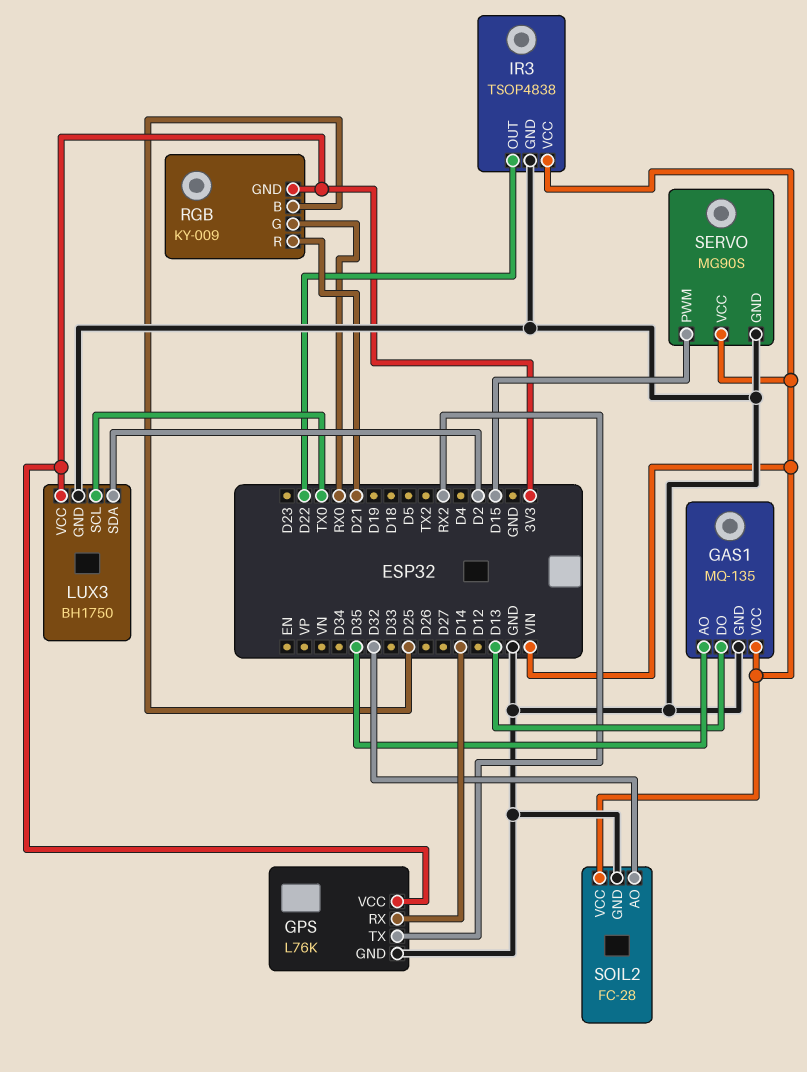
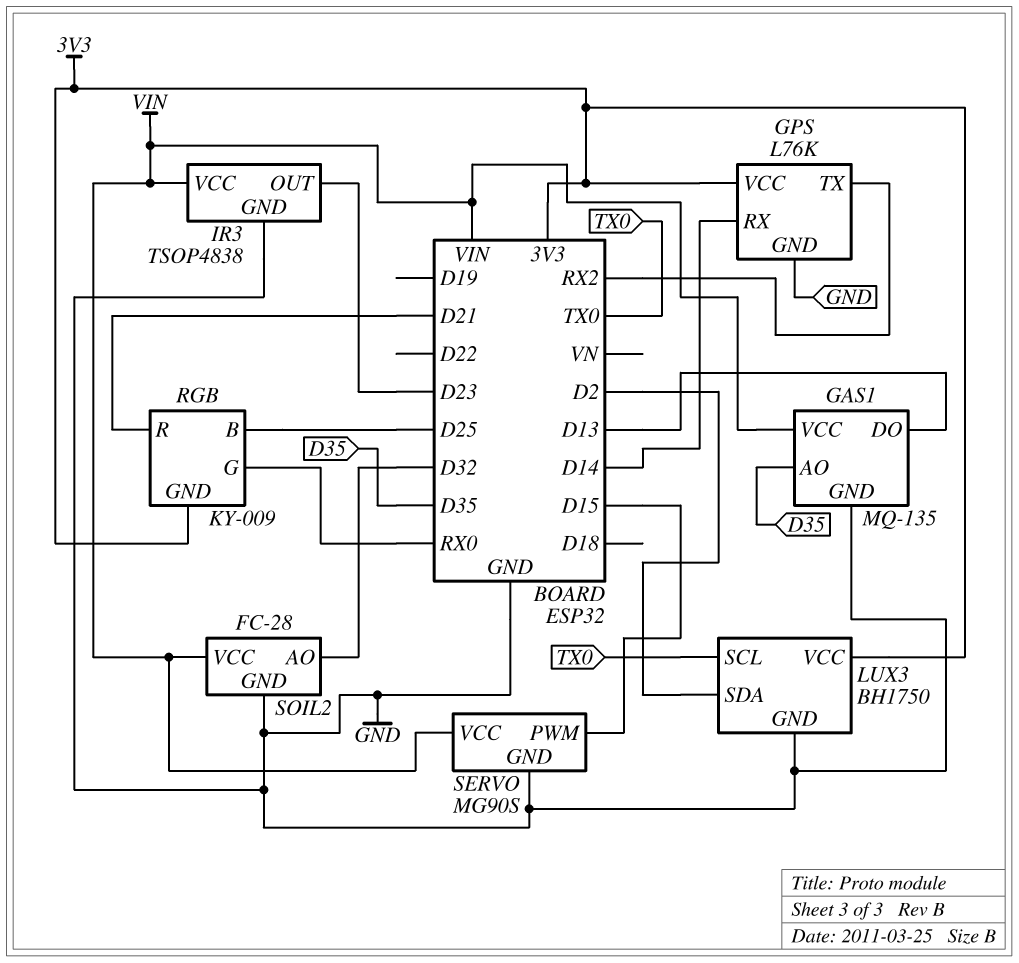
IR3 pin OUT: D22 -> D23

